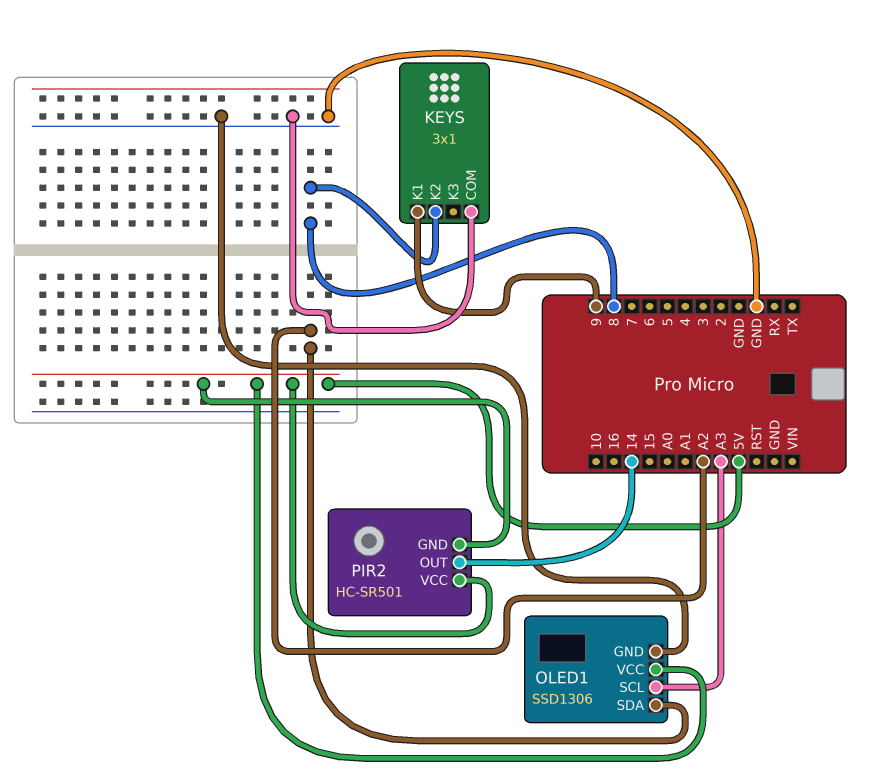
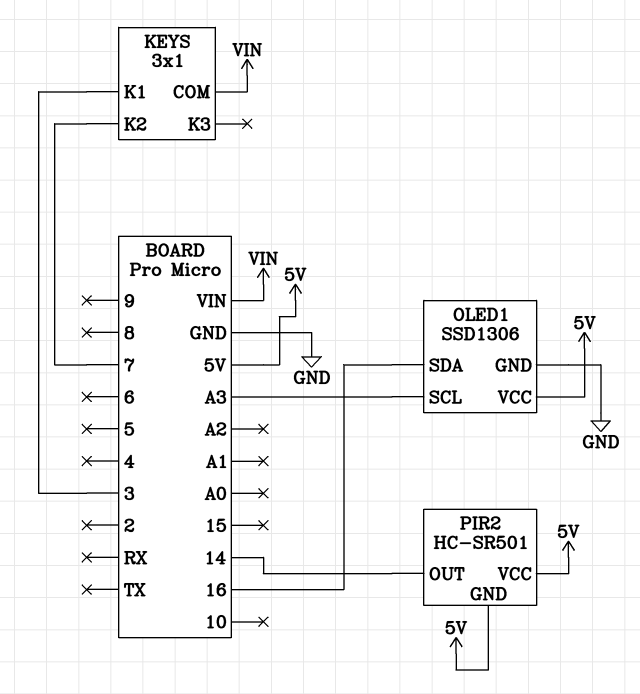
KEYS pin COM: GND -> VIN
KEYS pin K1: 9 -> 3
KEYS pin K2: 8 -> 7
OLED1 pin SDA: A2 -> 16

